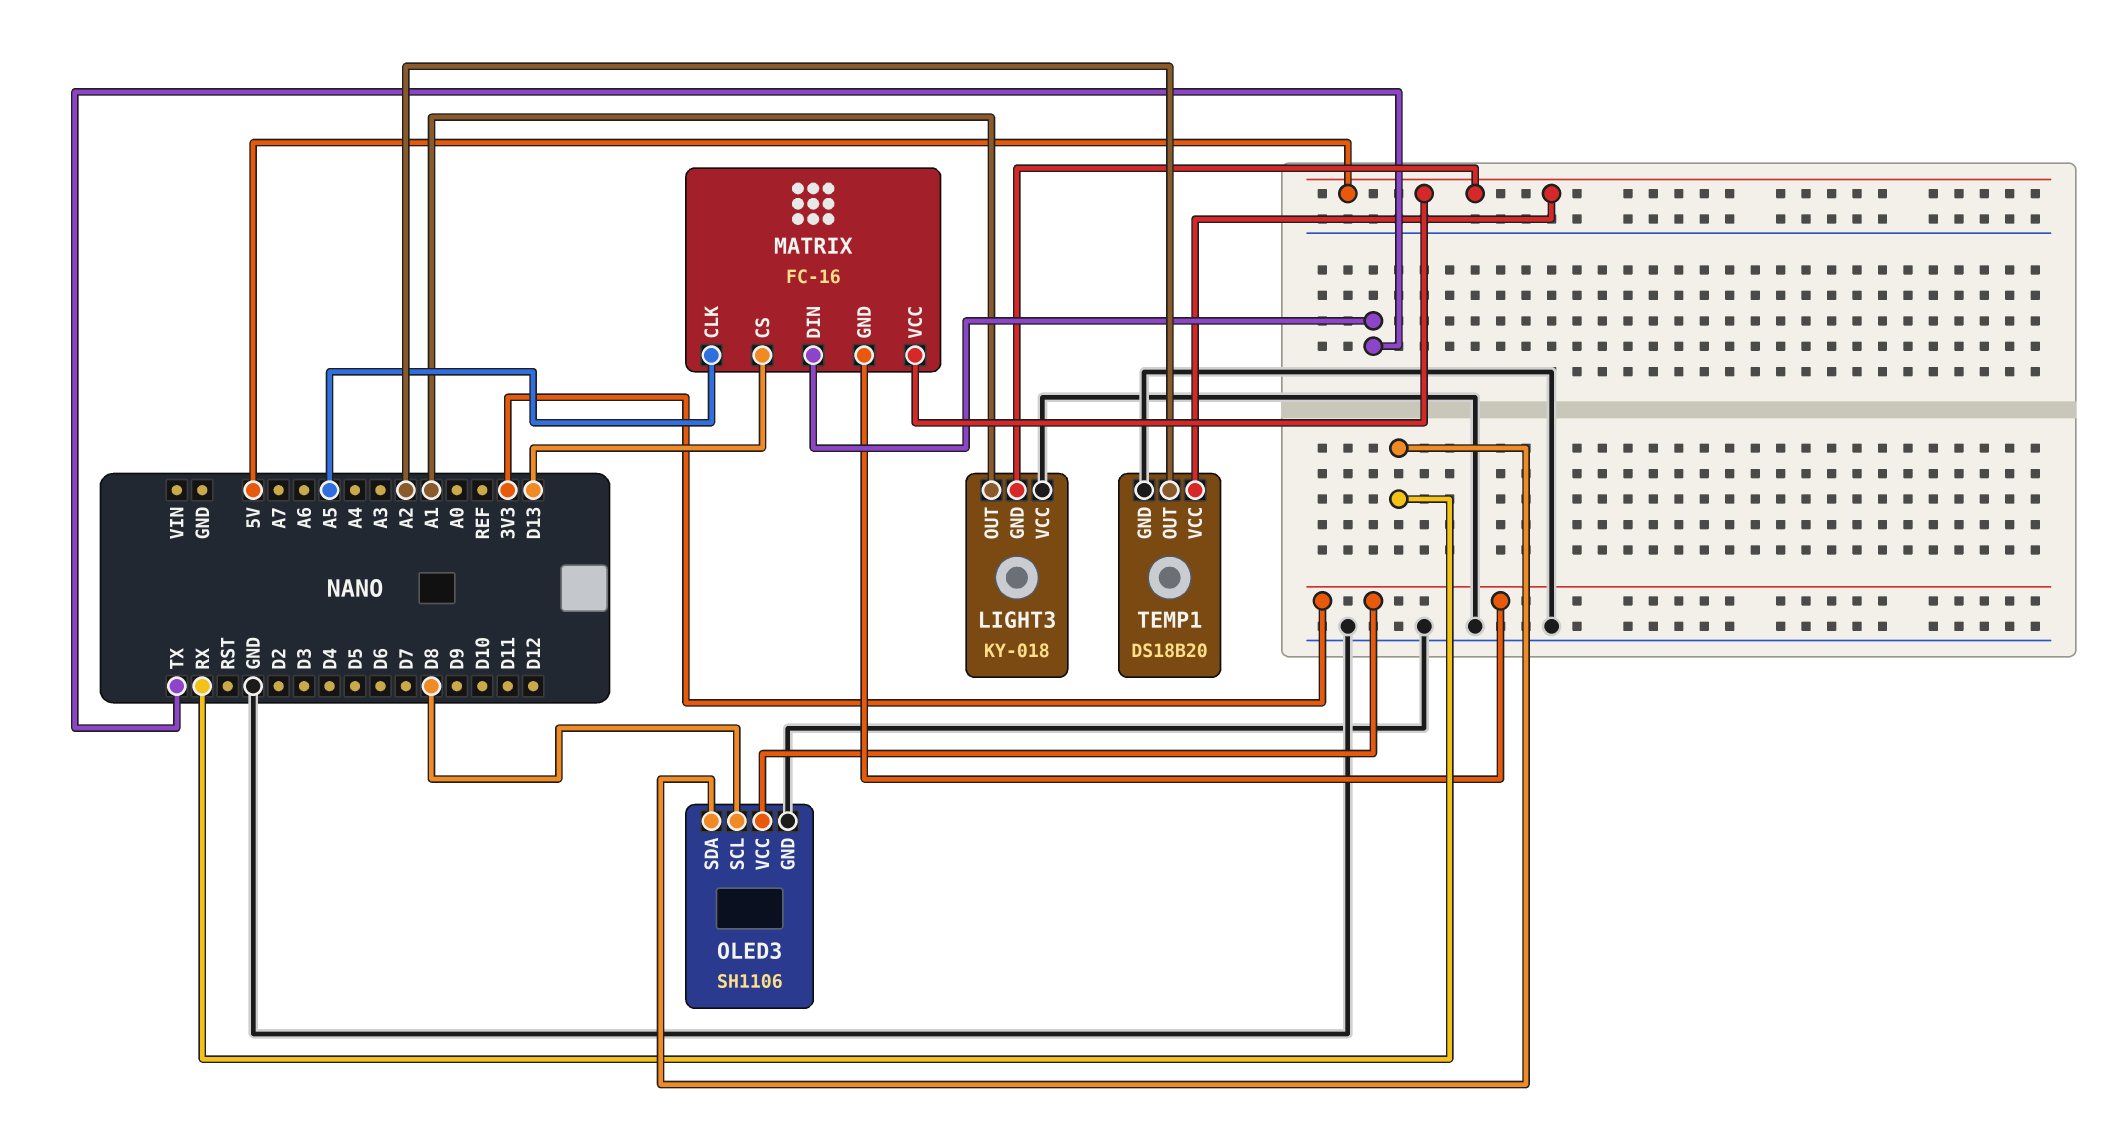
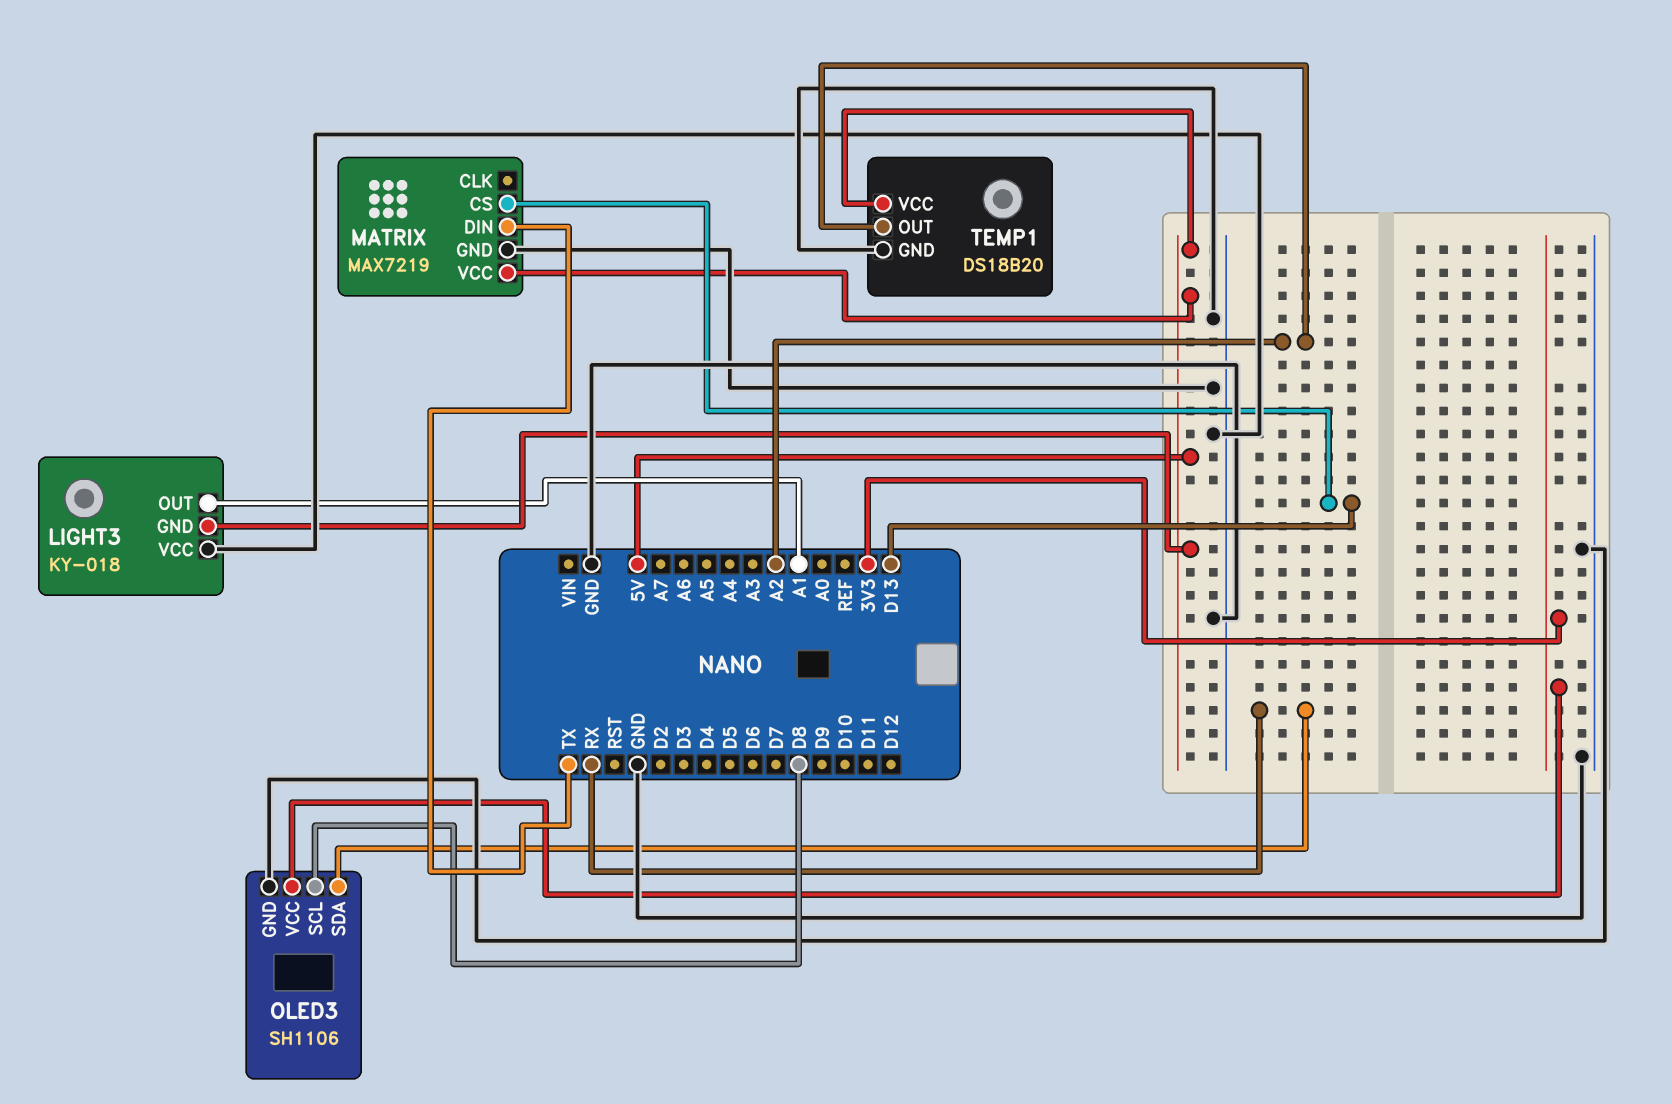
MATRIX: FC-16 -> MAX7219
MATRIX pin CLK: A5 -> none
MATRIX pin GND: 3V3 -> GND

